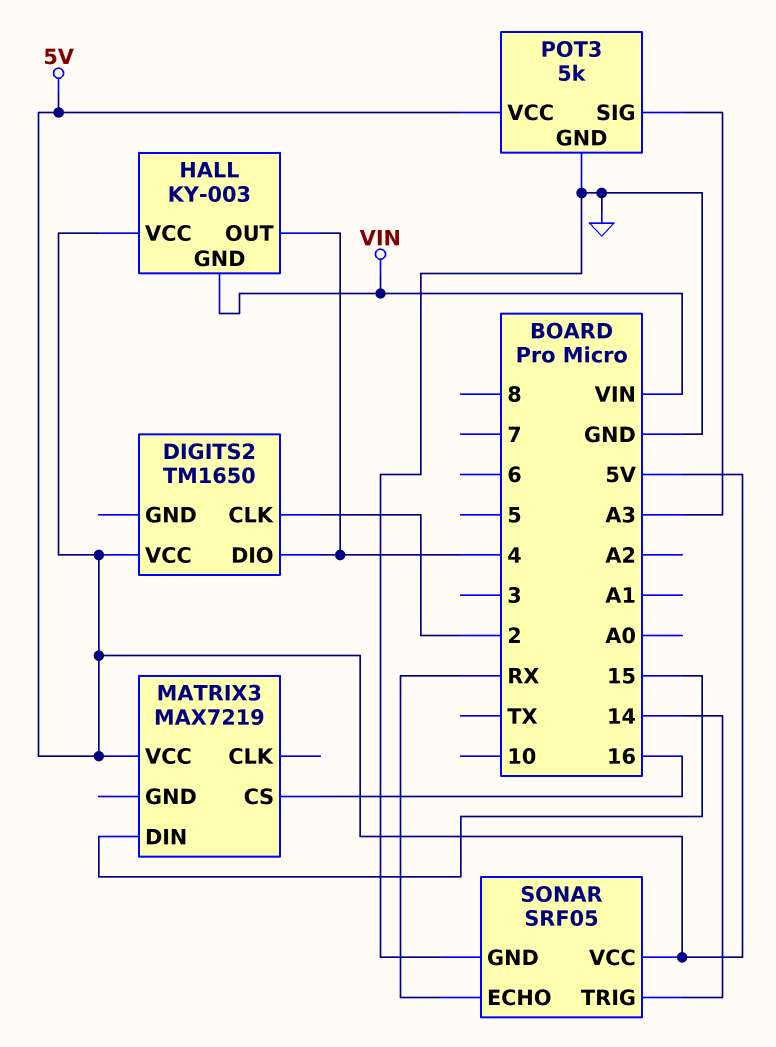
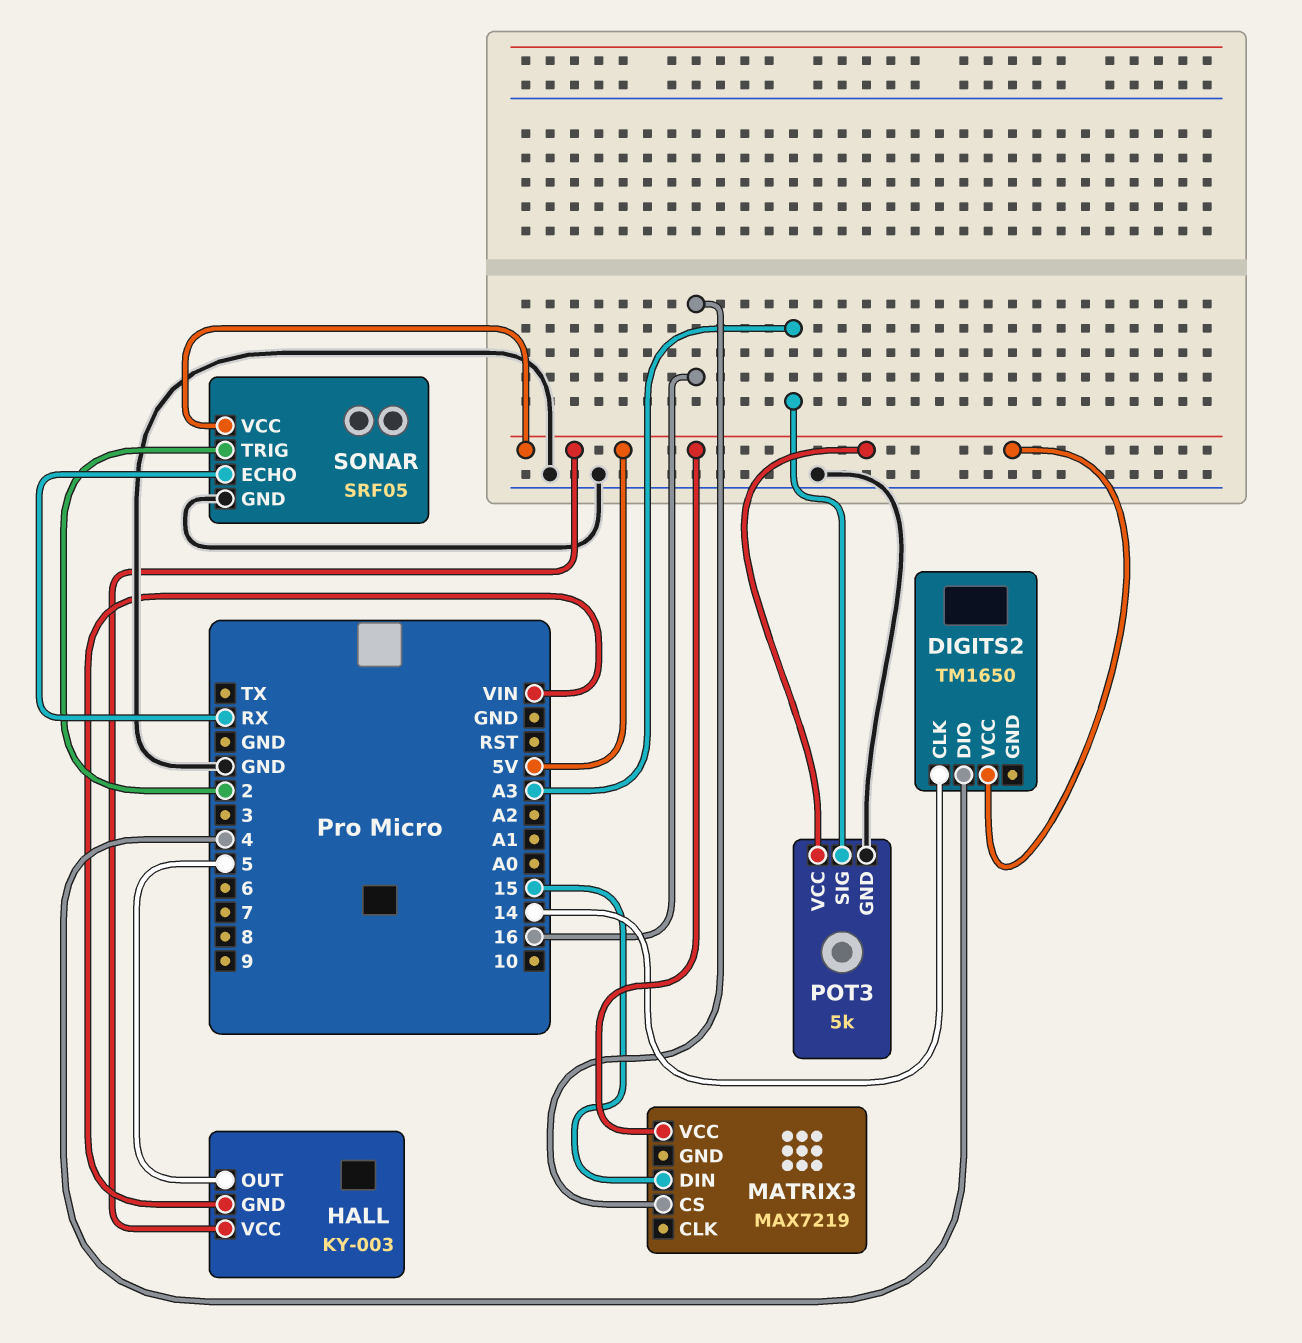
DIGITS2 pin CLK: 2 -> 14
HALL pin OUT: 4 -> 5
SONAR pin TRIG: 14 -> 2

